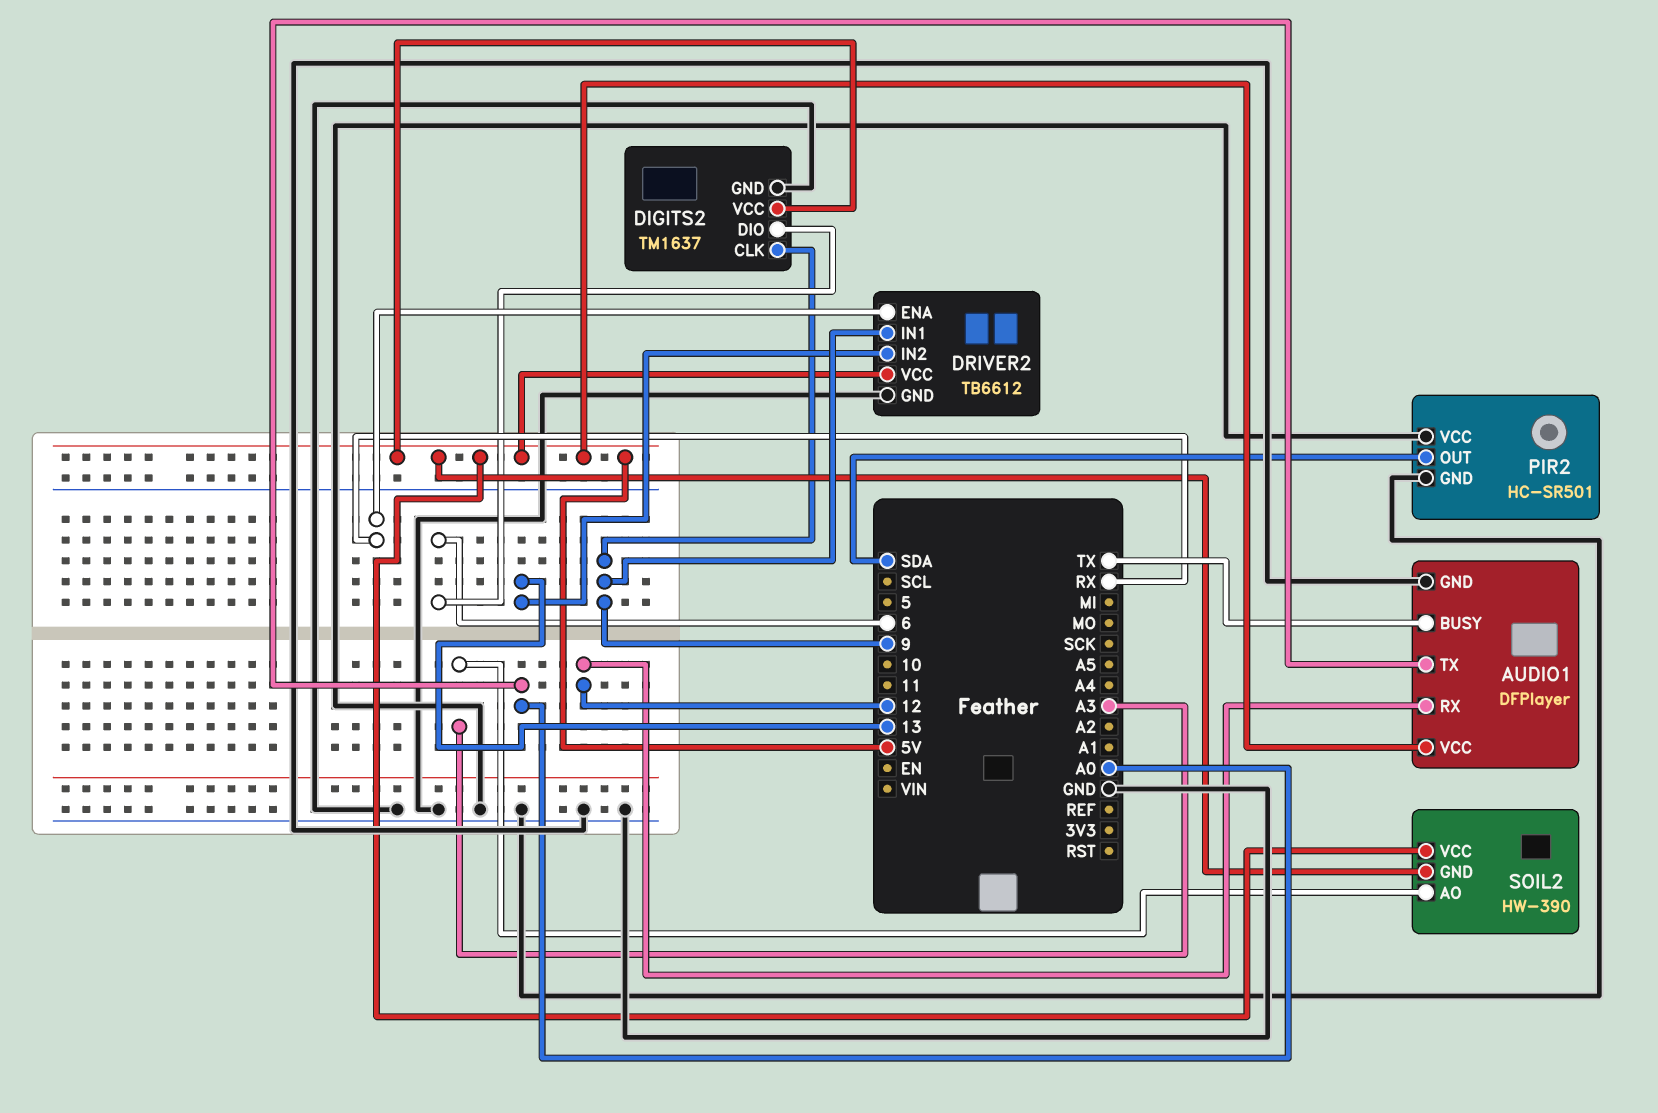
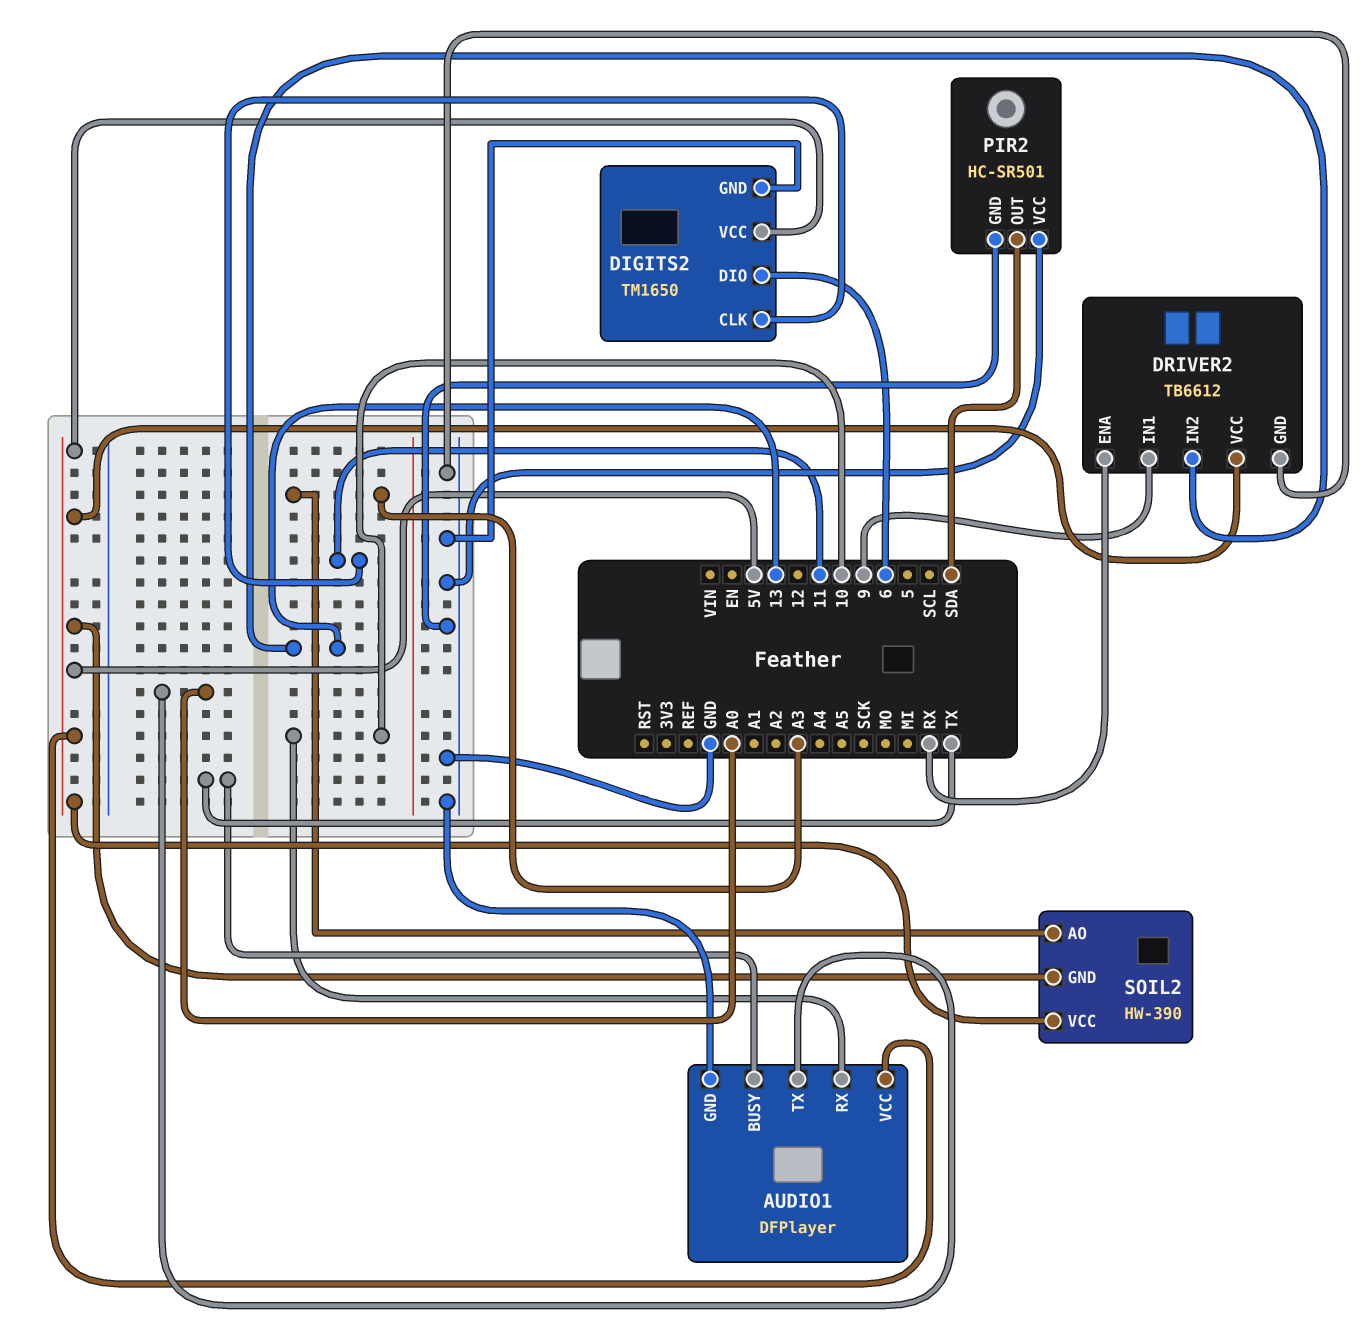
AUDIO1 pin RX: 12 -> 10
DIGITS2: TM1637 -> TM1650
DIGITS2 pin CLK: 9 -> 11

